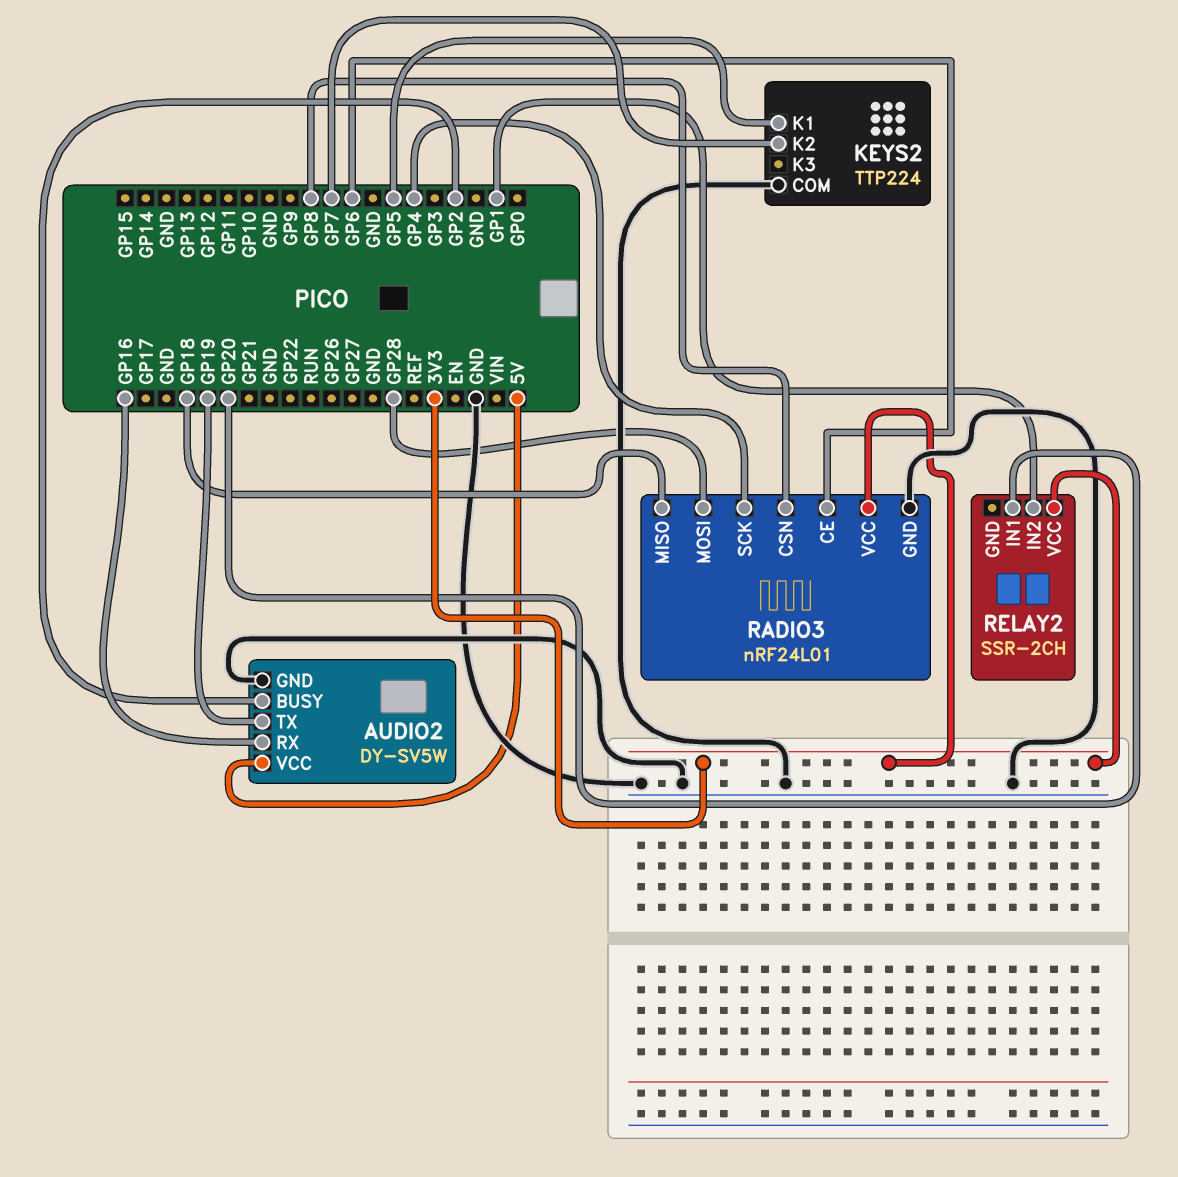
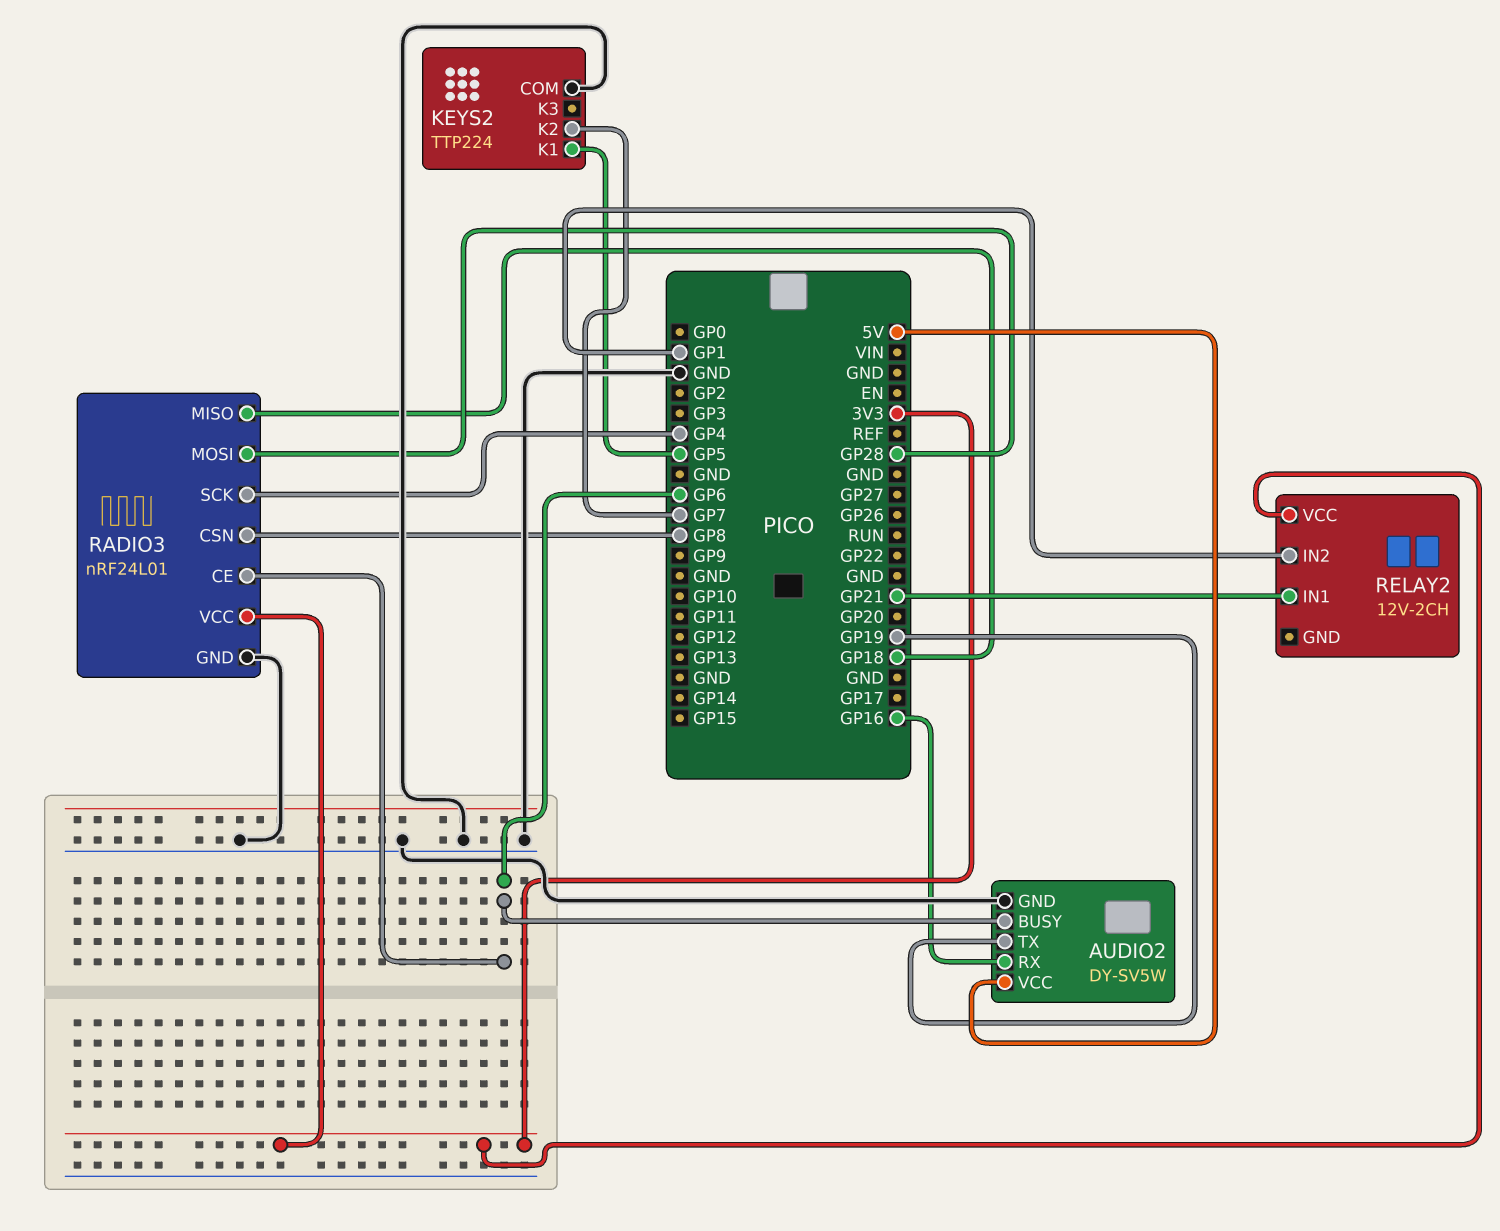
AUDIO2 pin BUSY: GP2 -> GP6
RELAY2: SSR-2CH -> 12V-2CH
RELAY2 pin IN1: GP20 -> GP21

